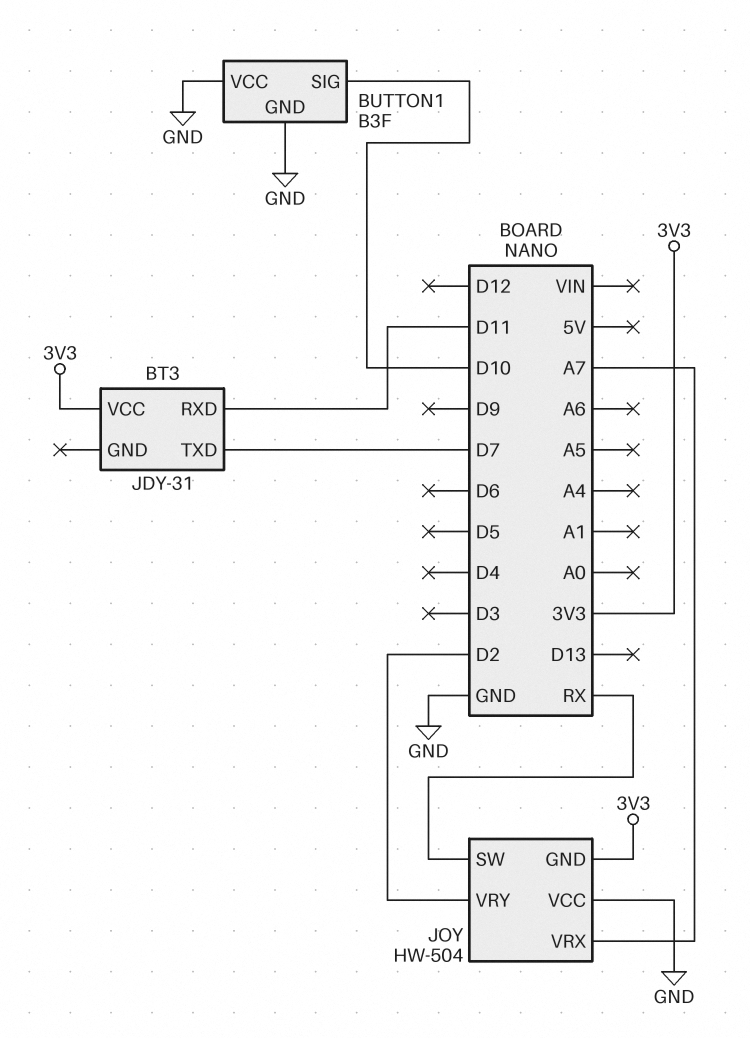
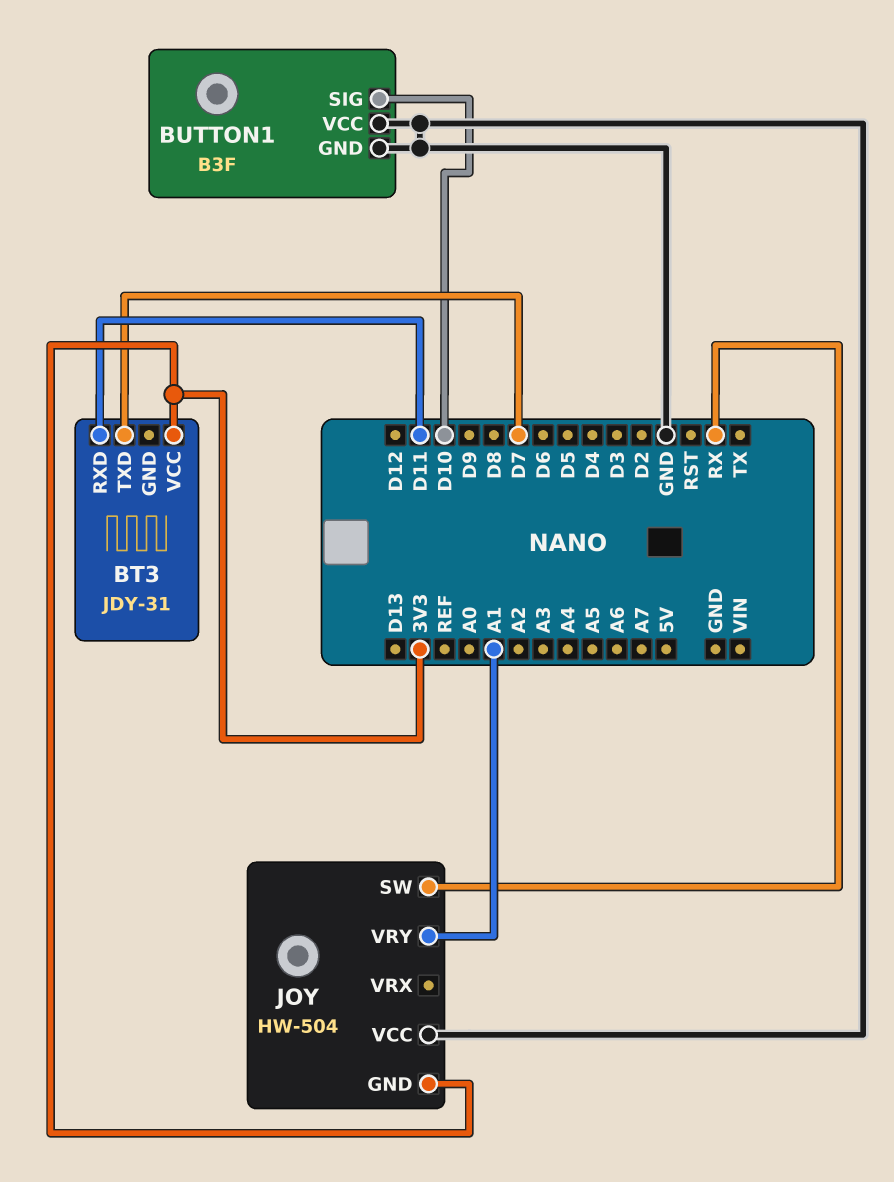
JOY pin VRX: A7 -> none
JOY pin VRY: D2 -> A1

